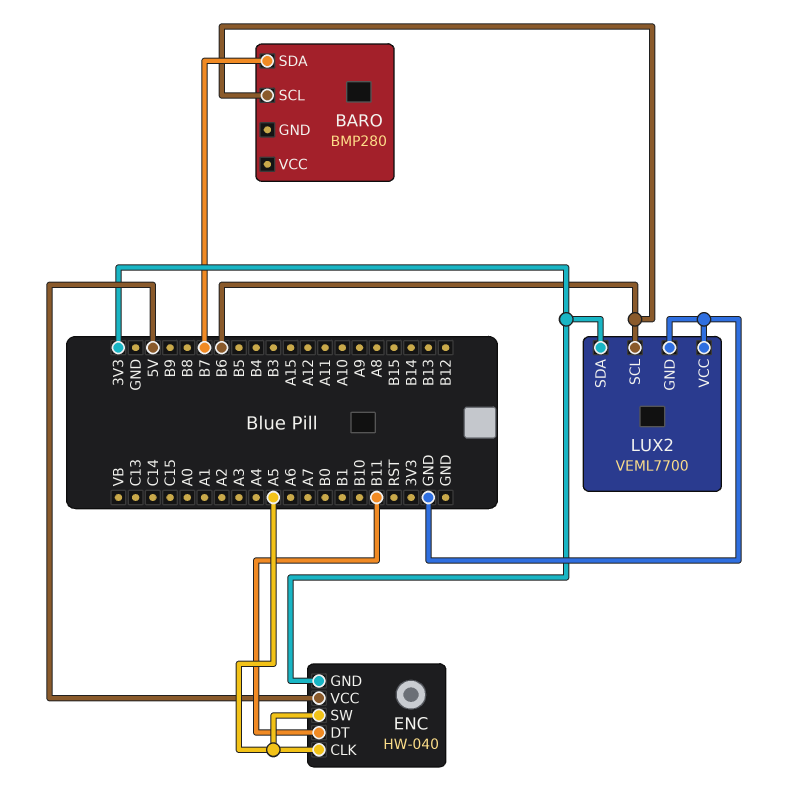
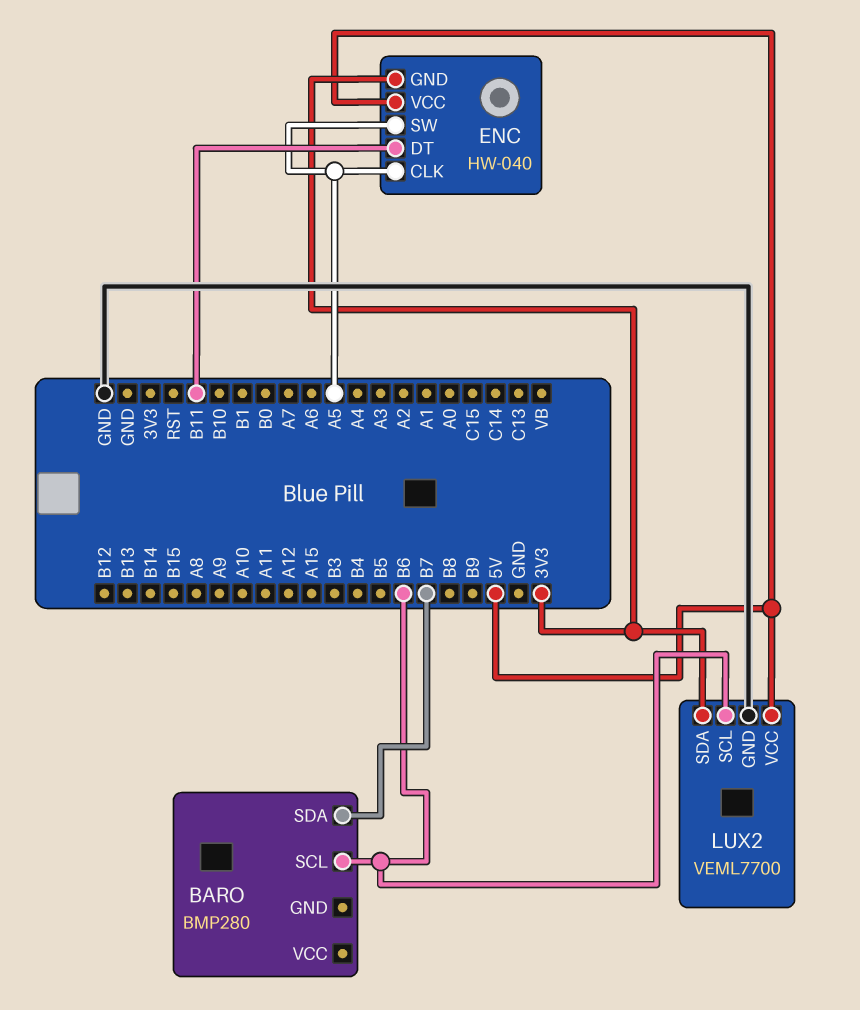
LUX2 pin VCC: GND -> 5V

